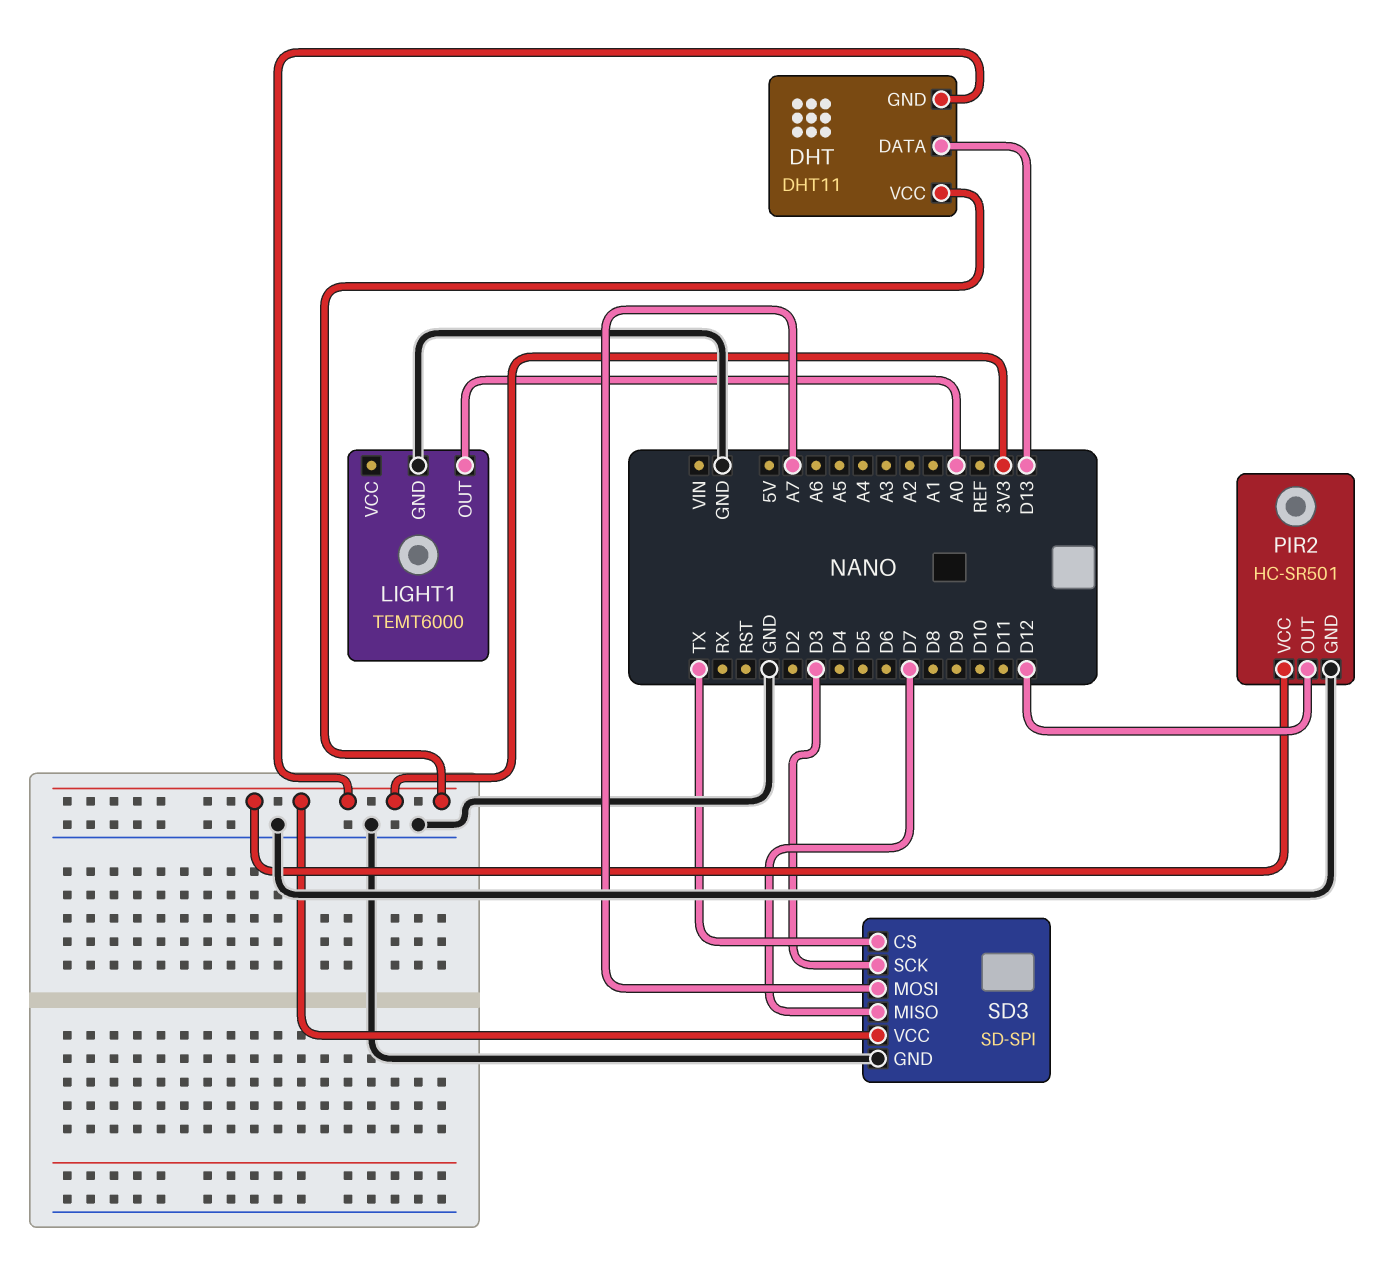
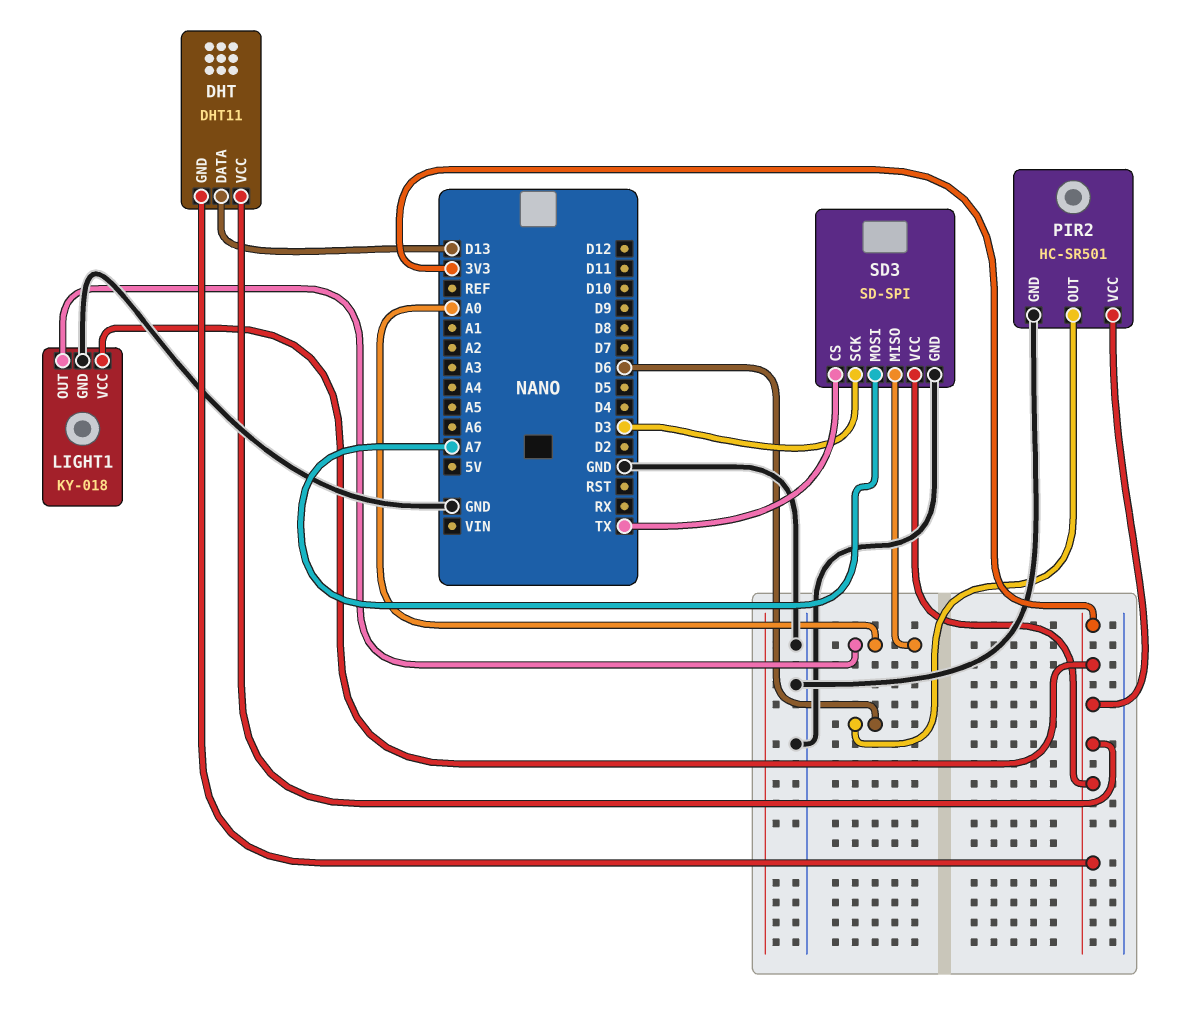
LIGHT1: TEMT6000 -> KY-018
LIGHT1 pin VCC: none -> 3V3
PIR2 pin OUT: D12 -> D6
SD3 pin MISO: D7 -> A0

